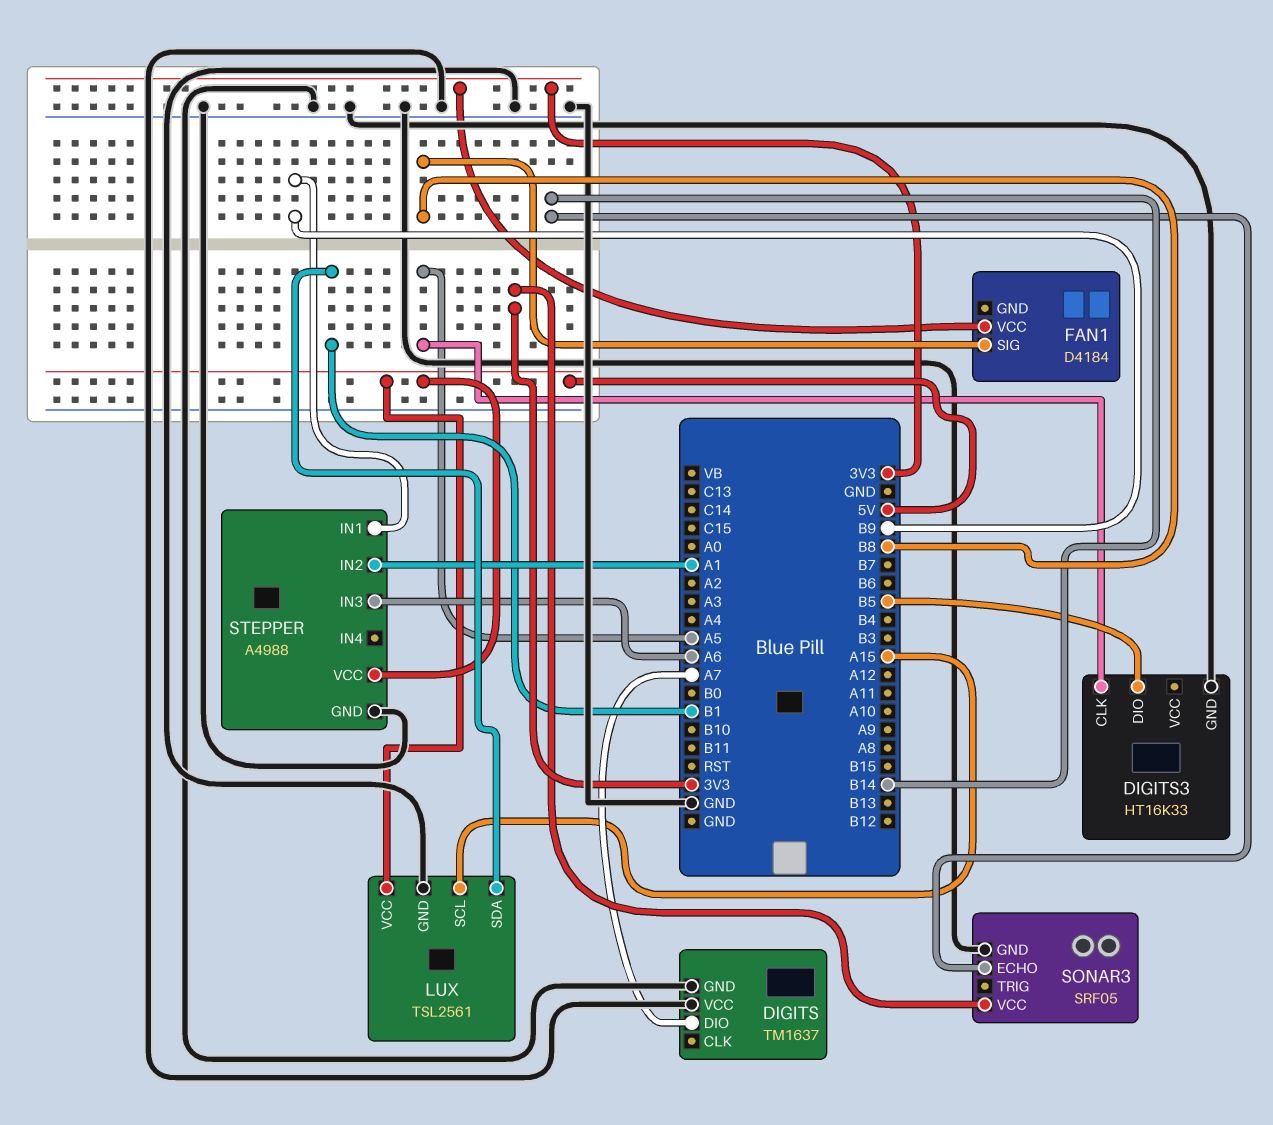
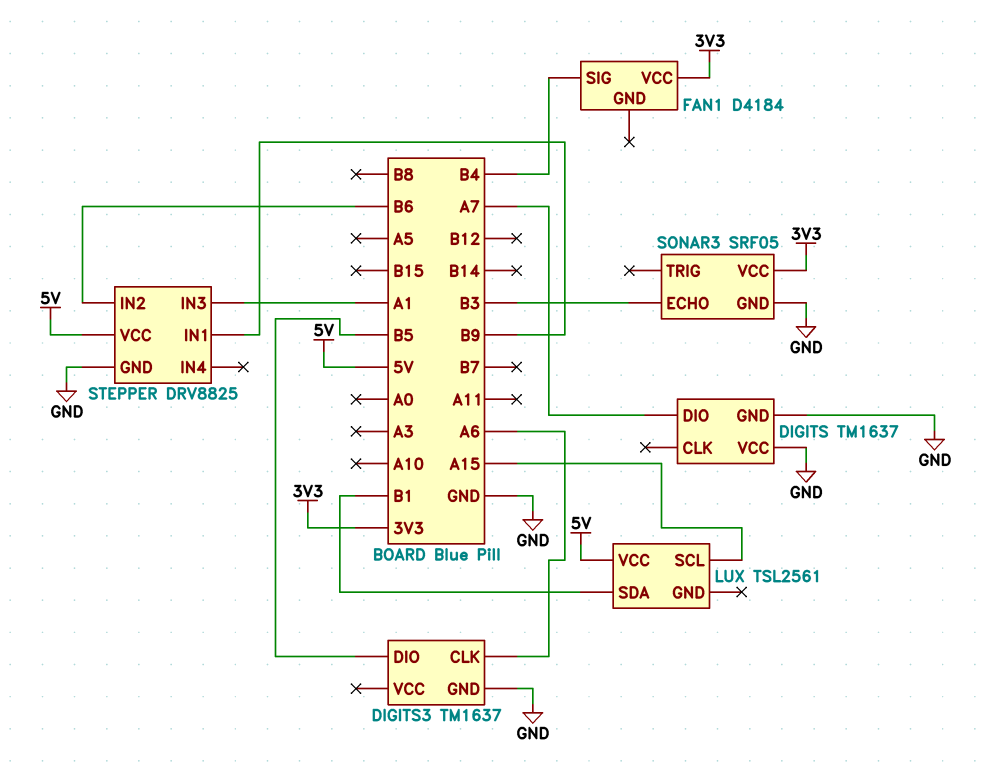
DIGITS3: HT16K33 -> TM1637
DIGITS3 pin CLK: A5 -> A6
FAN1 pin SIG: B8 -> B4
LUX pin GND: GND -> none
SONAR3 pin ECHO: B14 -> B3
STEPPER: A4988 -> DRV8825
STEPPER pin IN2: A1 -> B6
STEPPER pin IN3: A6 -> A1

